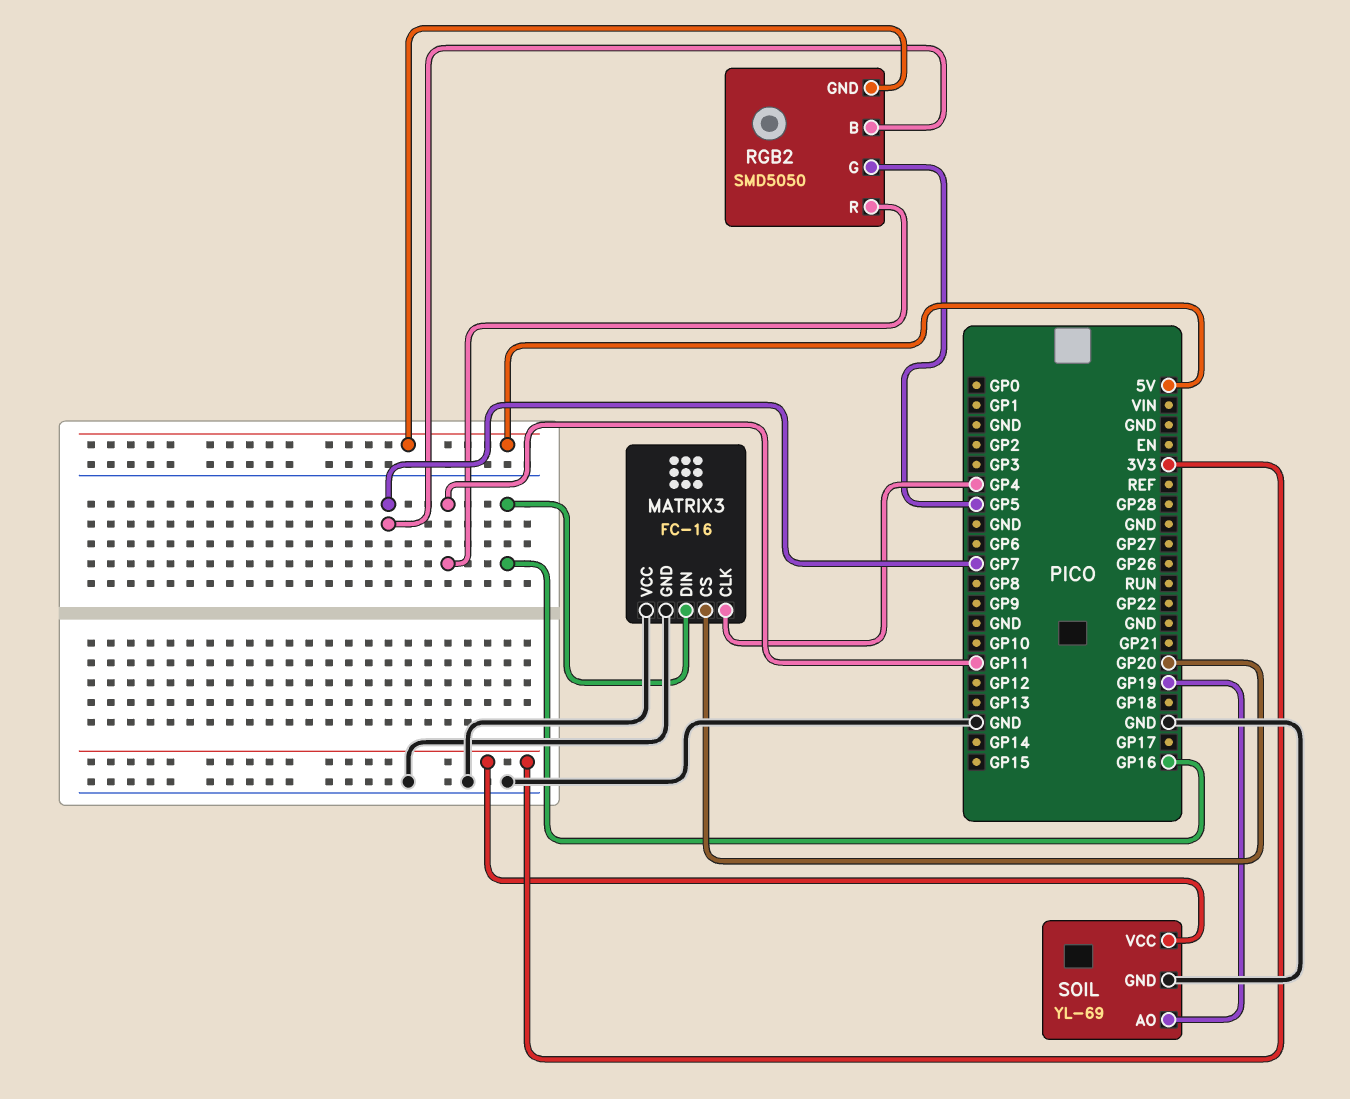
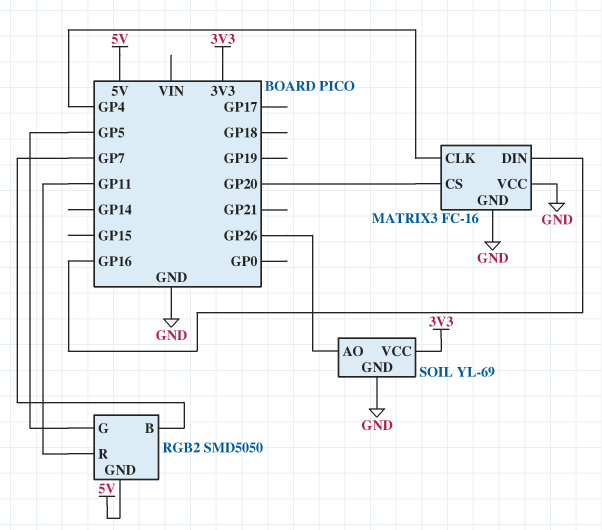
SOIL pin AO: GP19 -> GP26

